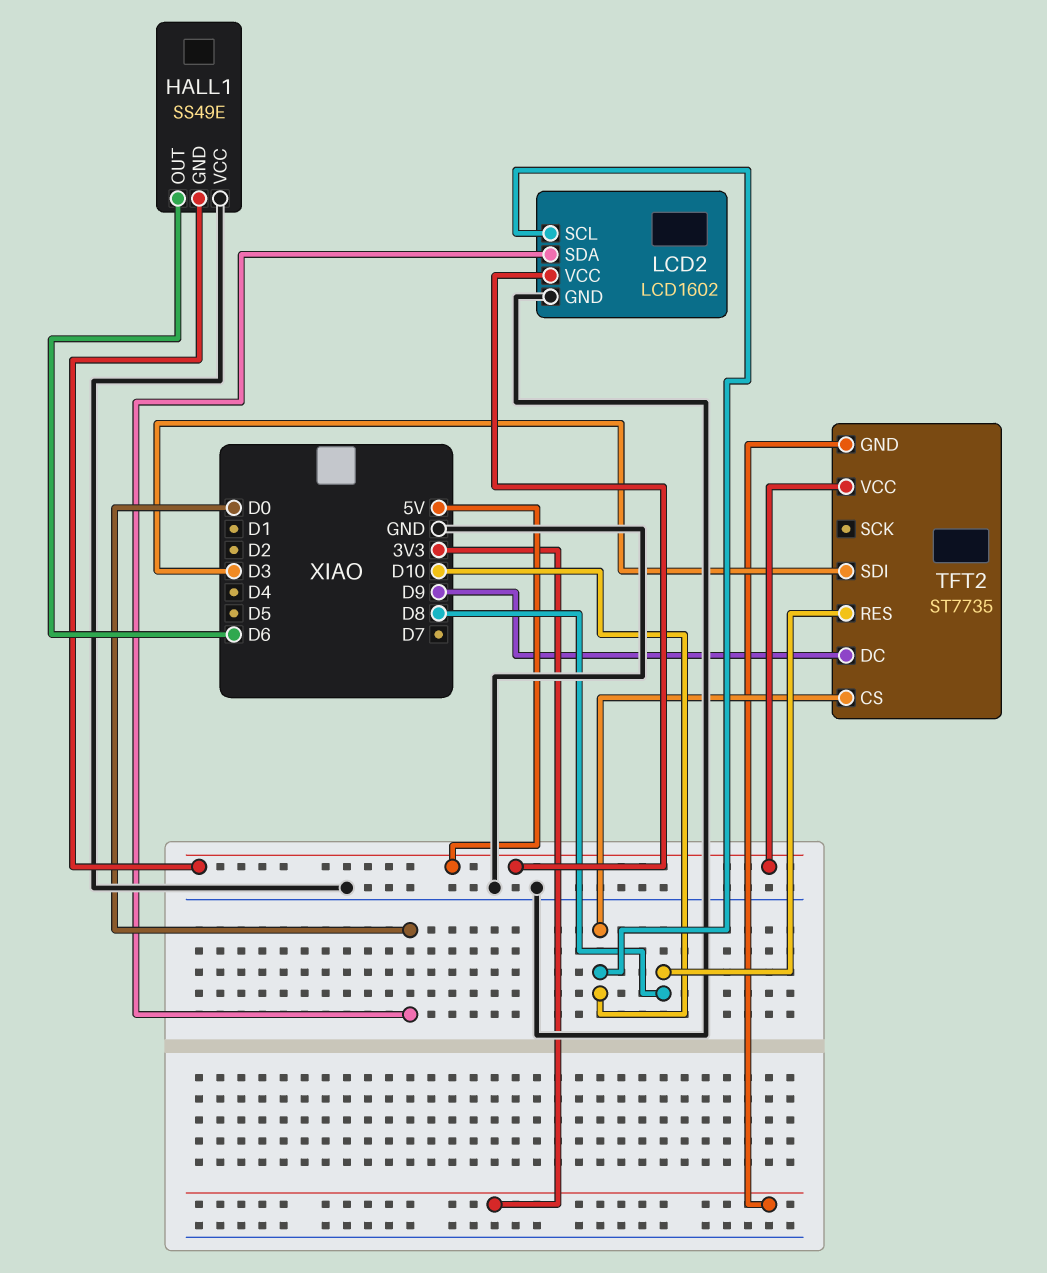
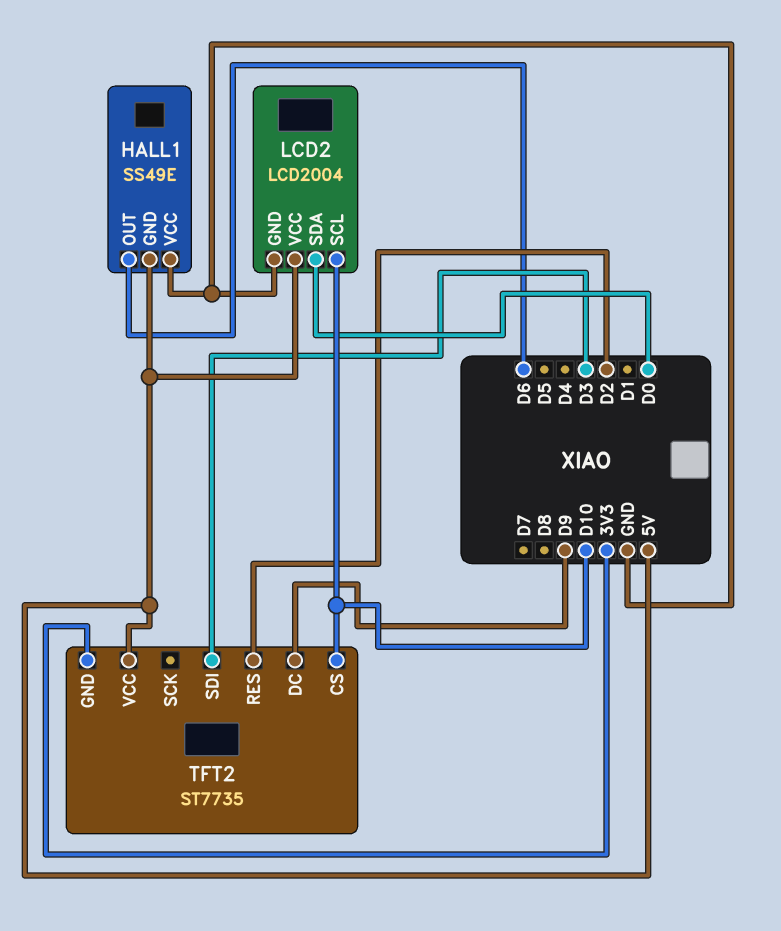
LCD2: LCD1602 -> LCD2004
TFT2 pin RES: D8 -> D2

